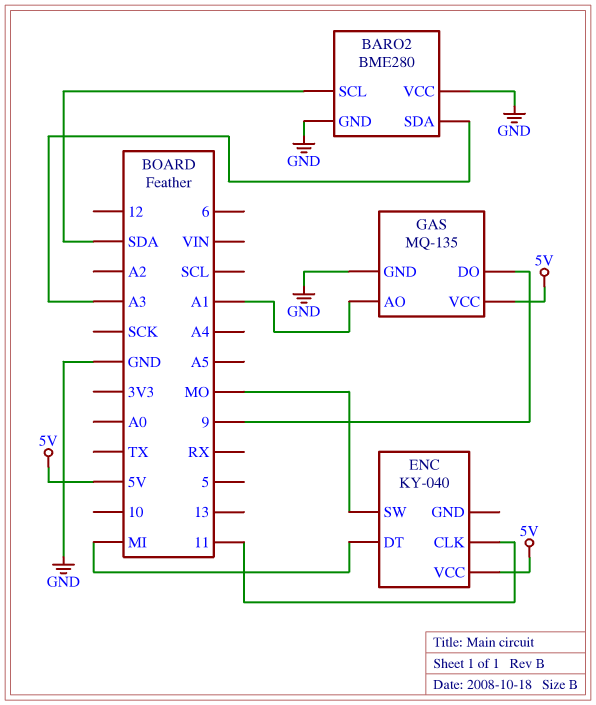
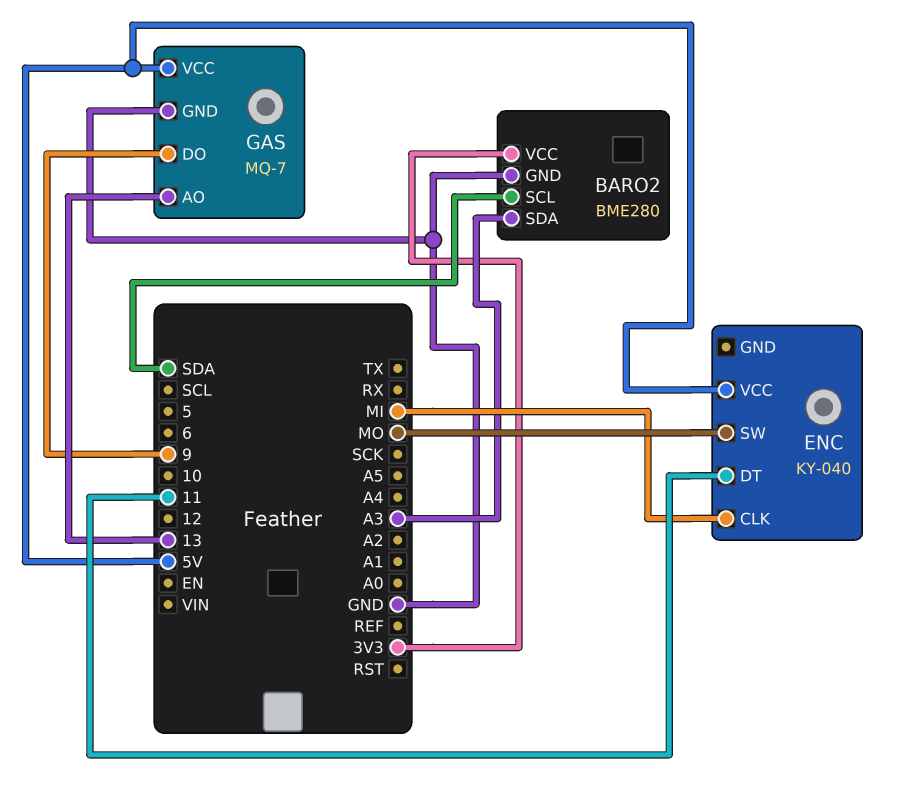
BARO2 pin VCC: GND -> 3V3
ENC pin CLK: 11 -> MI
ENC pin DT: MI -> 11
GAS: MQ-135 -> MQ-7
GAS pin AO: A1 -> 13

